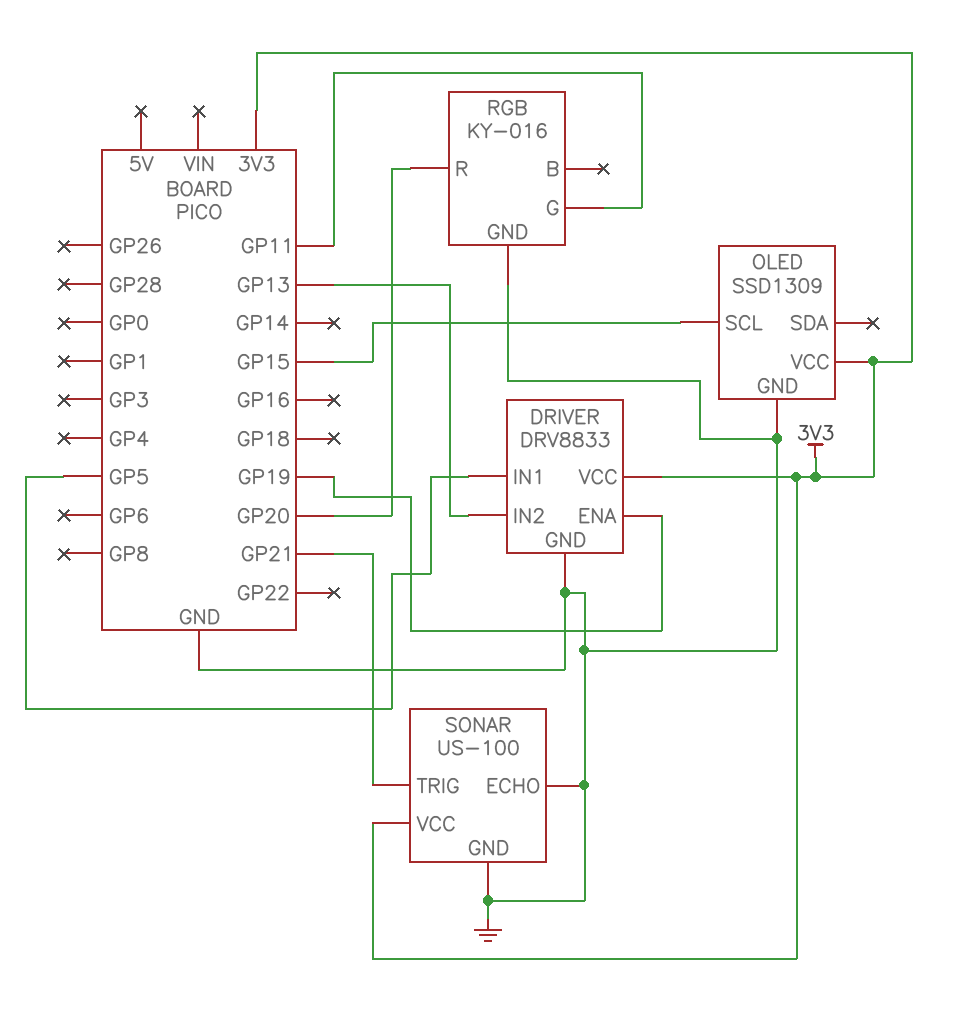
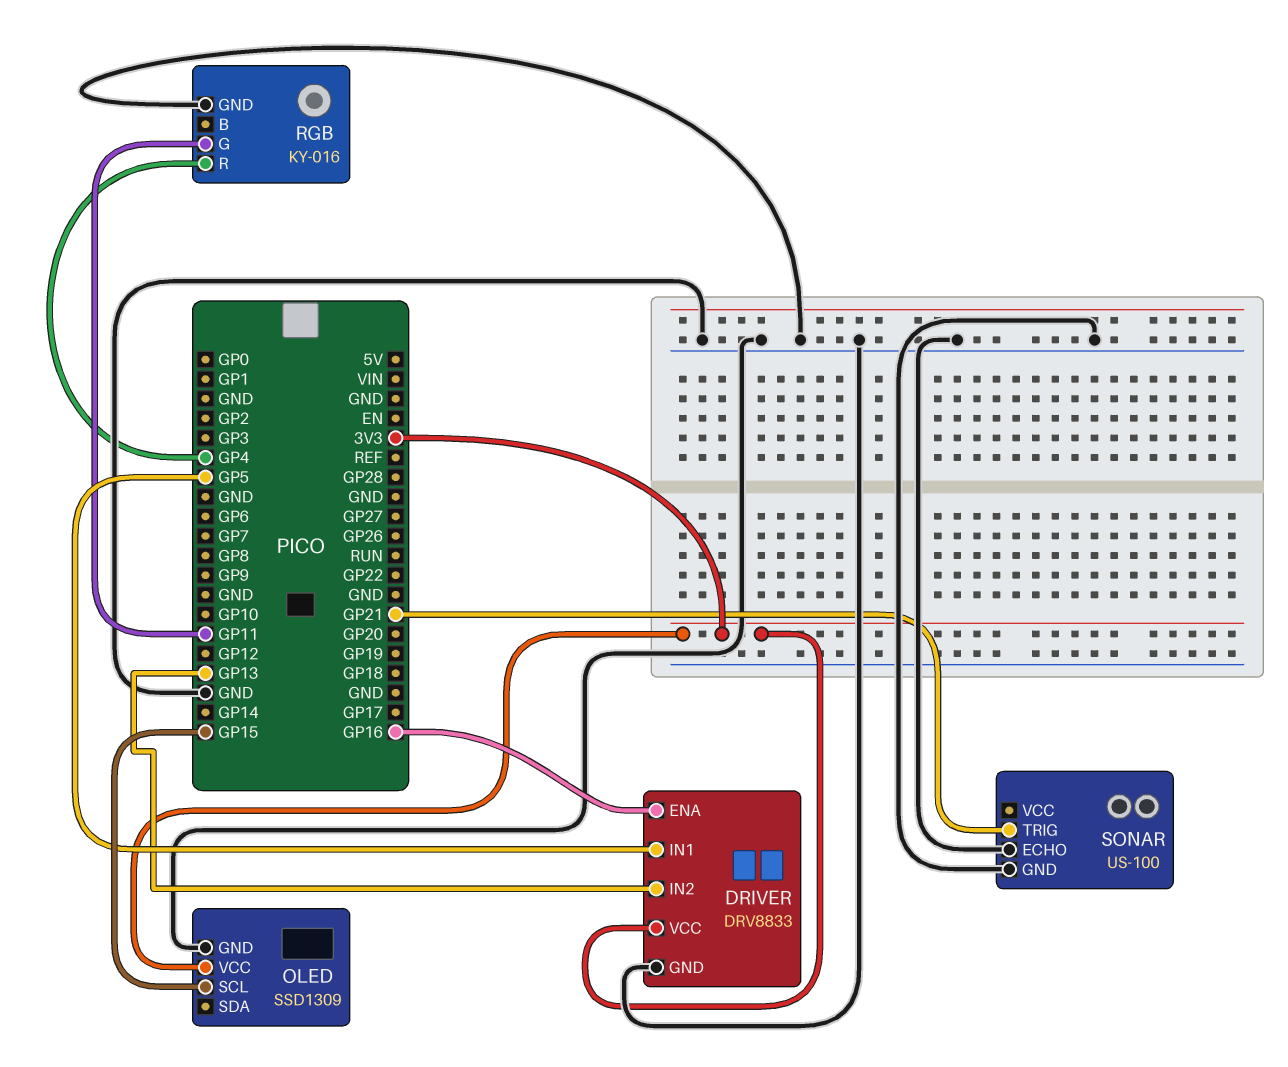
DRIVER pin ENA: GP19 -> GP16
RGB pin R: GP20 -> GP4
SONAR pin VCC: 3V3 -> none

